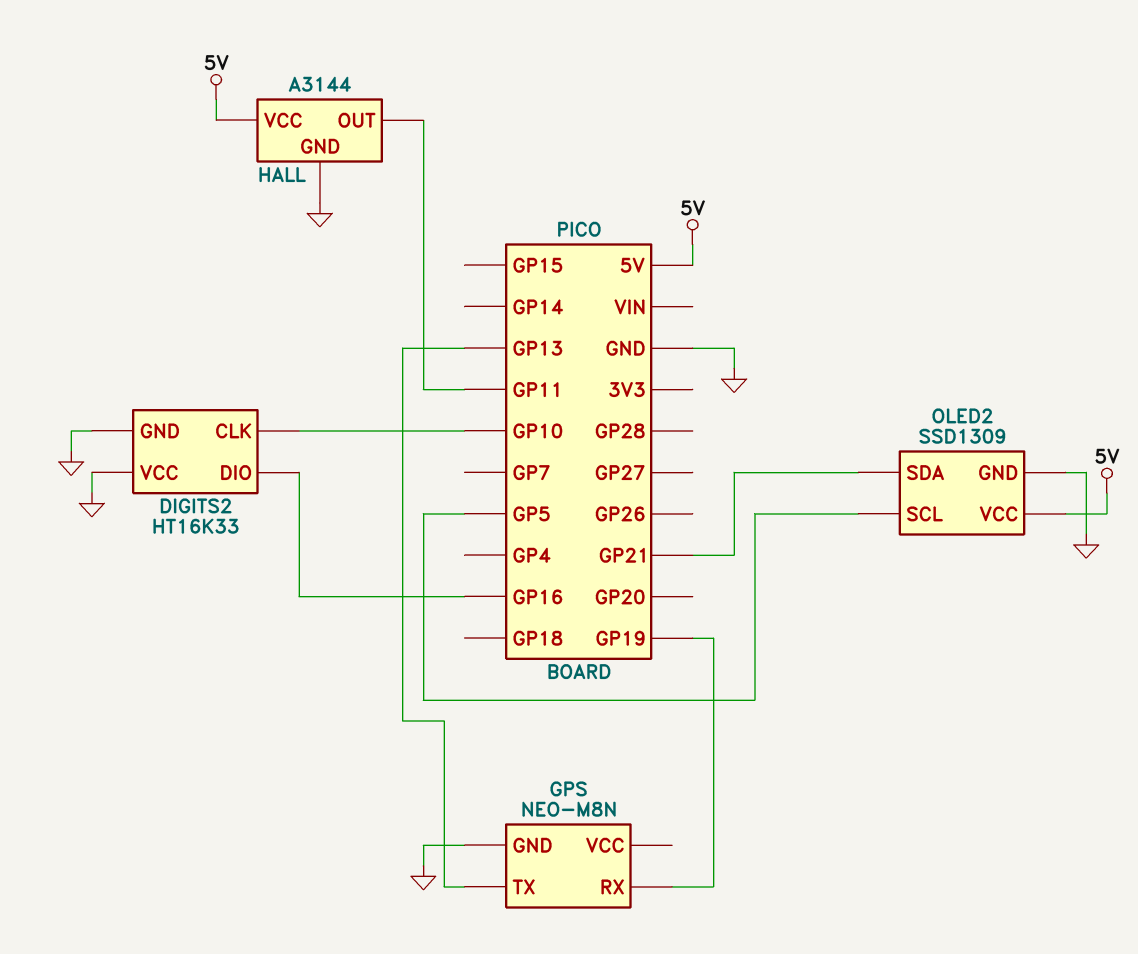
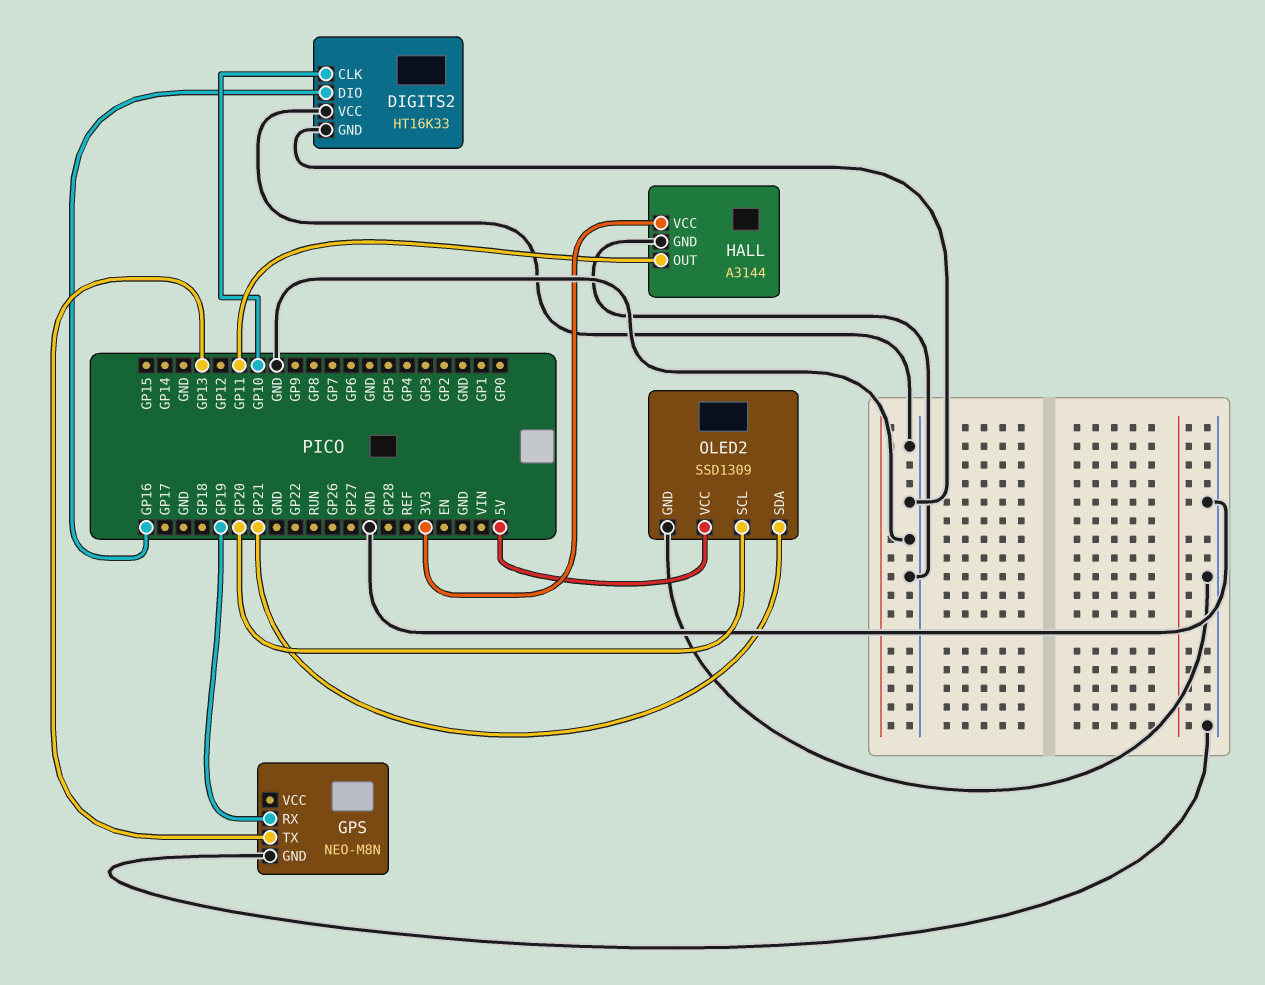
HALL pin VCC: 5V -> 3V3
OLED2 pin SCL: GP5 -> GP20

